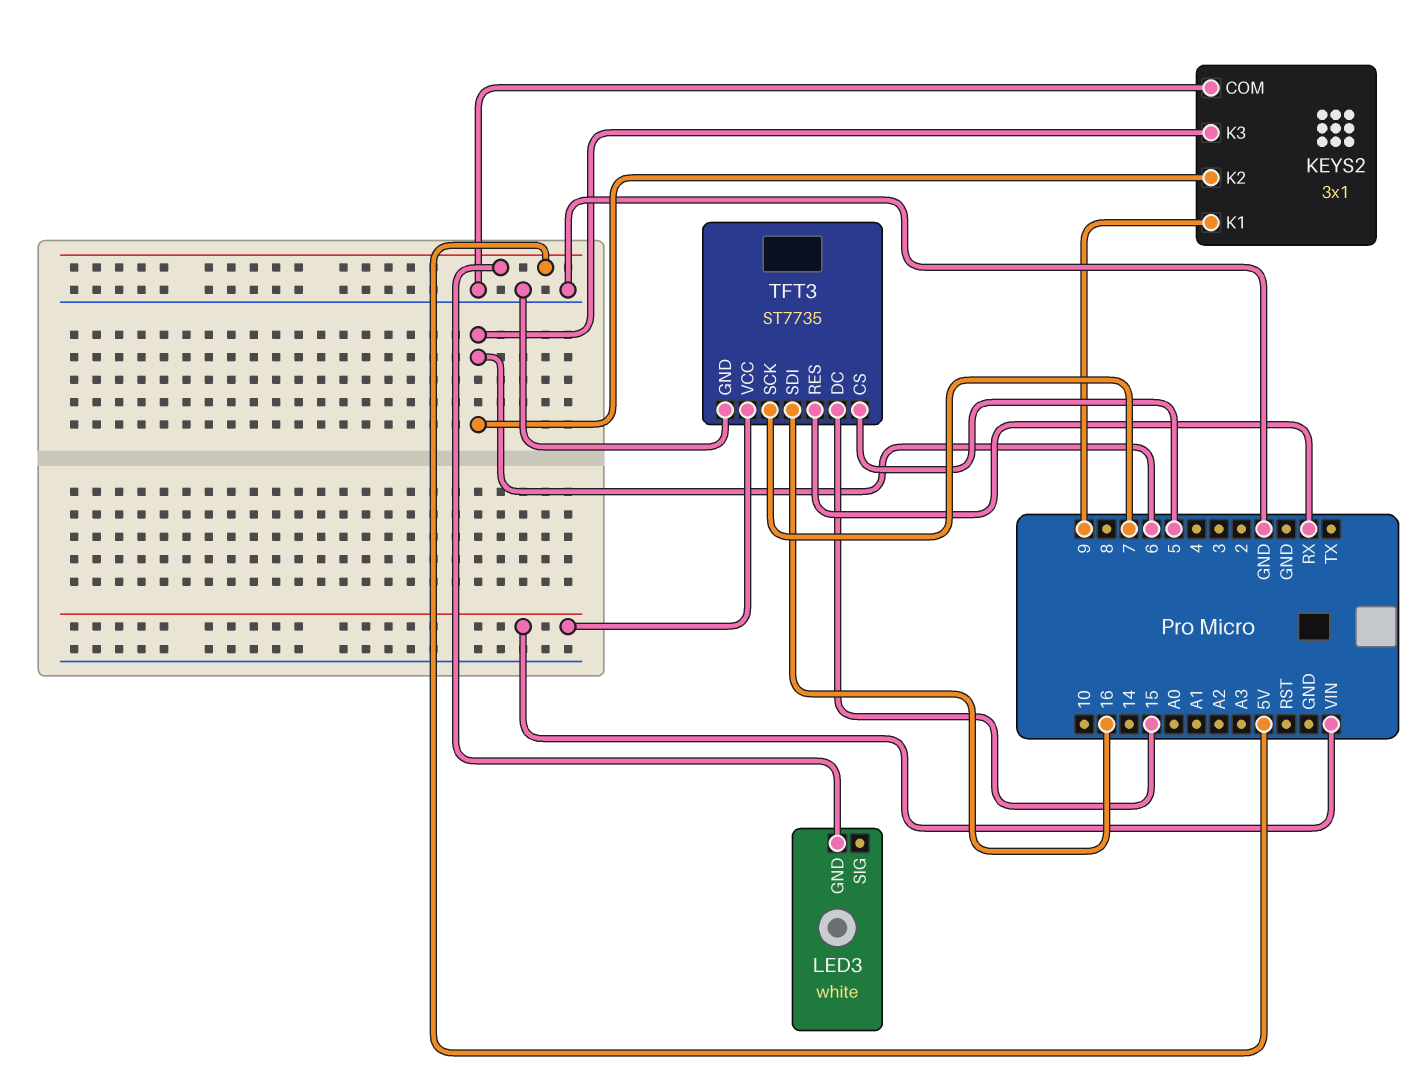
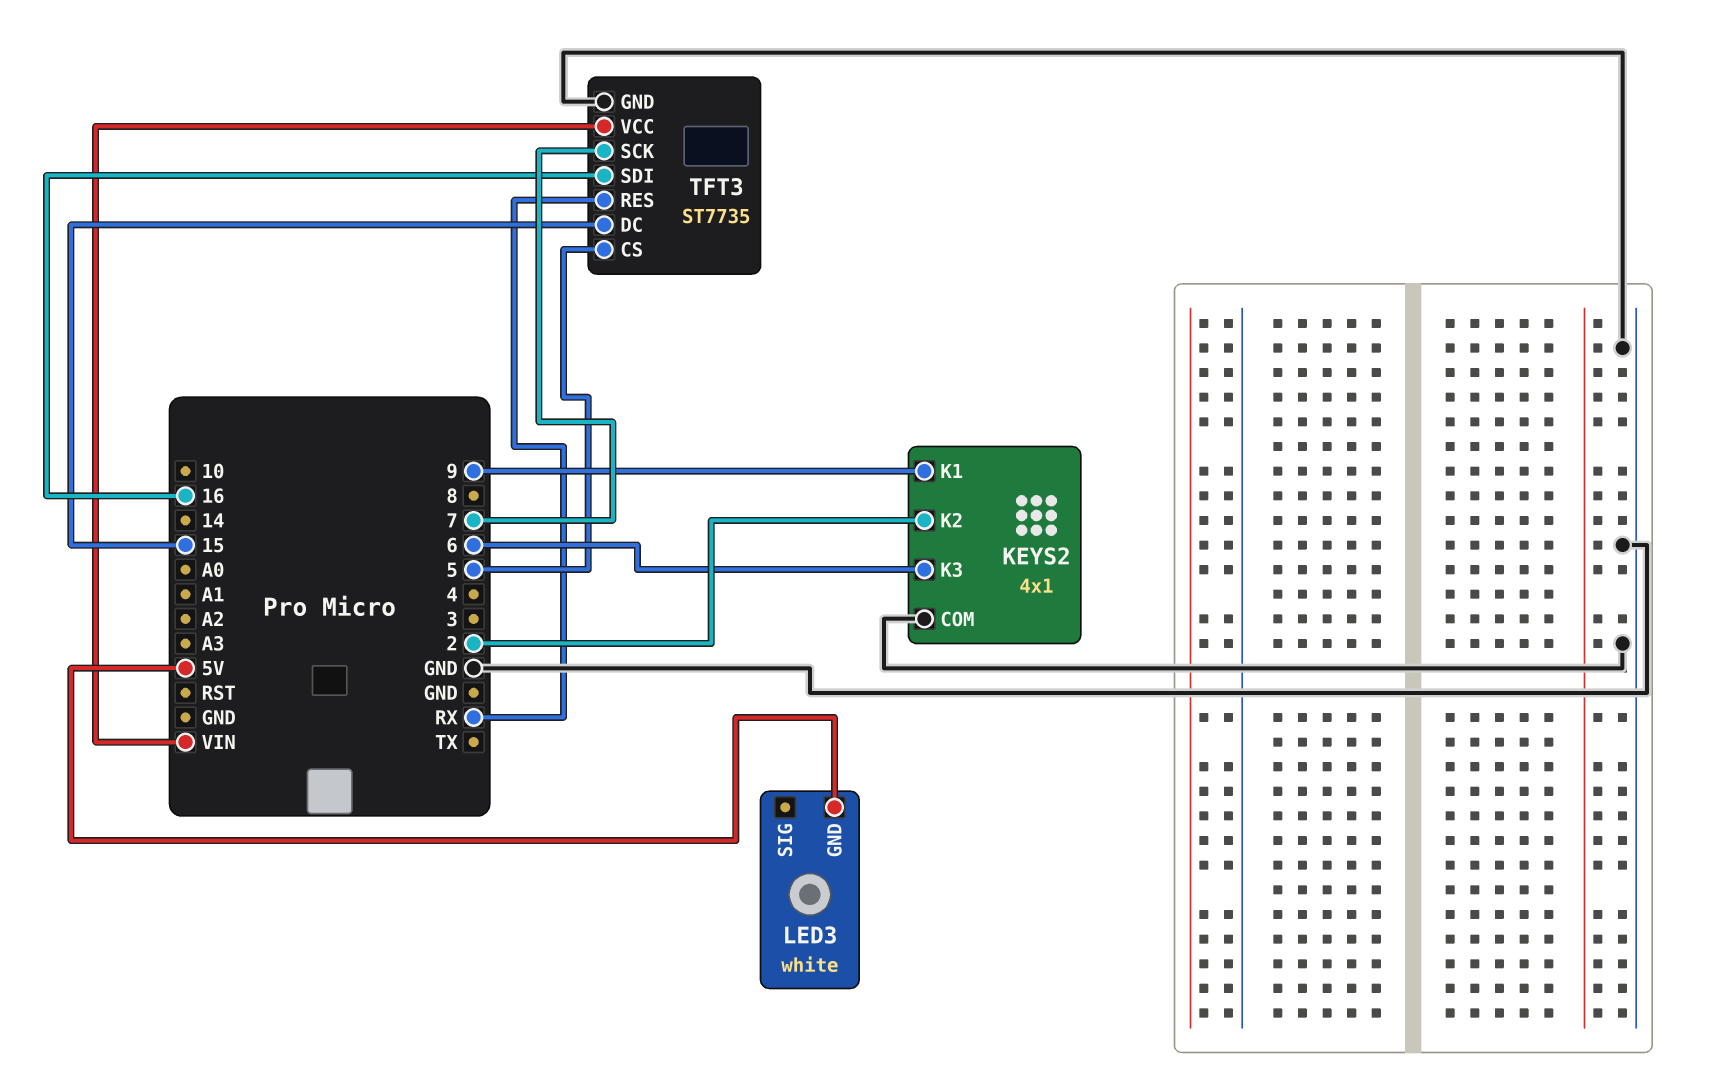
KEYS2: 3x1 -> 4x1
KEYS2 pin K2: 6 -> 2

